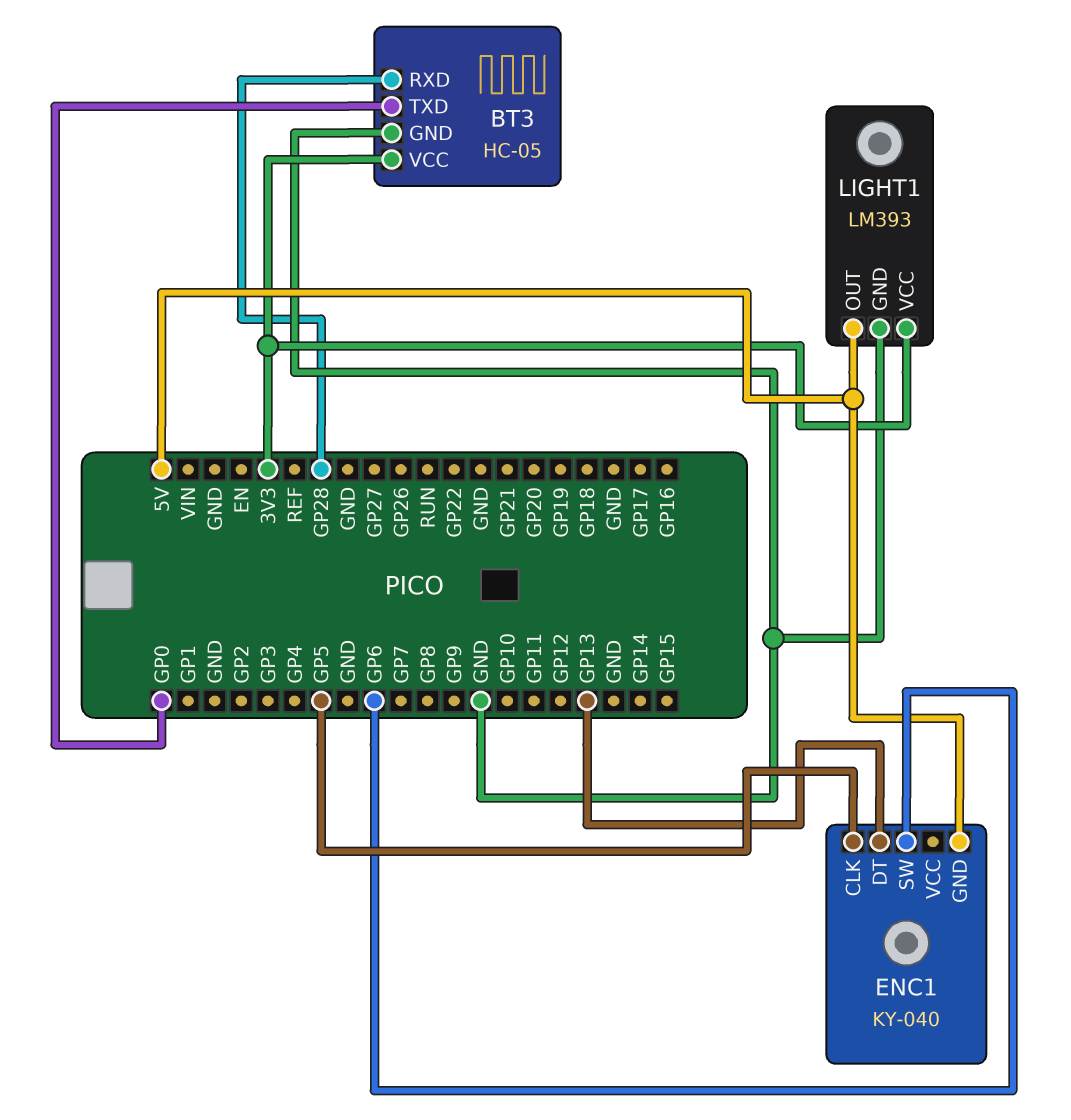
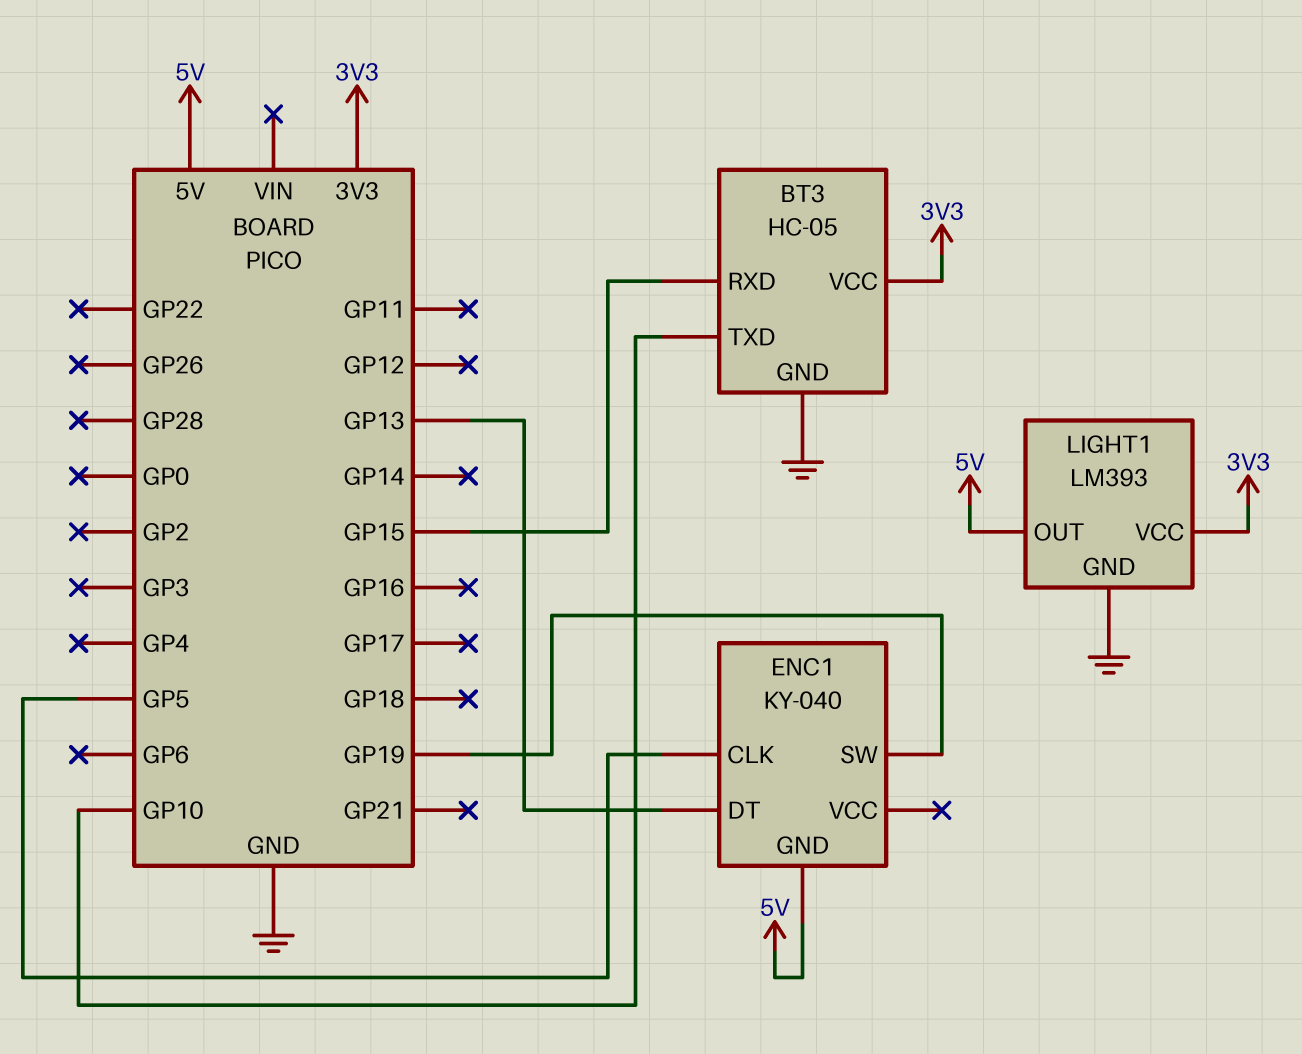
BT3 pin RXD: GP28 -> GP15
BT3 pin TXD: GP0 -> GP10
ENC1 pin SW: GP6 -> GP19

